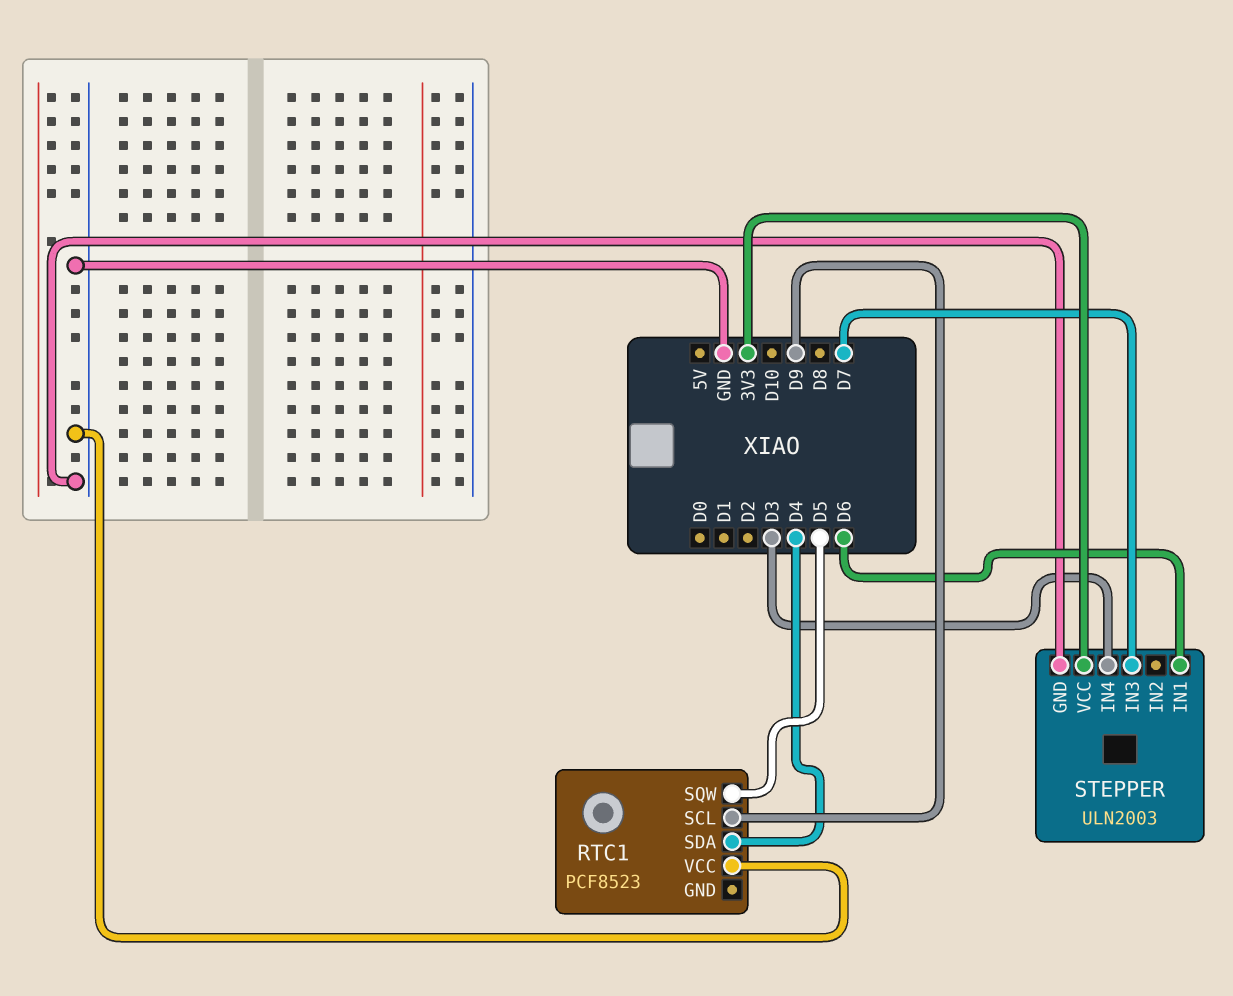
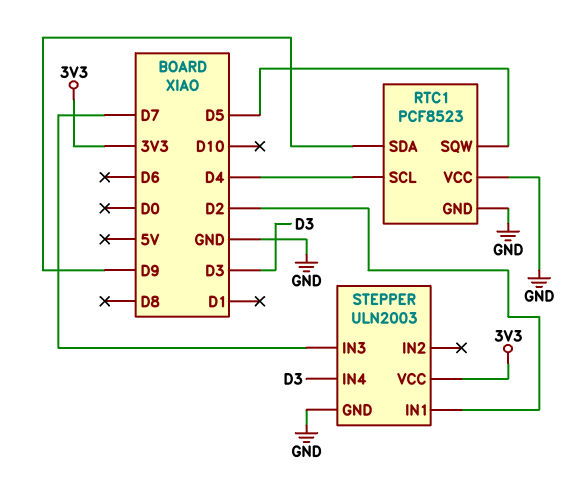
RTC1 pin GND: none -> GND
RTC1 pin SCL: D9 -> D4
RTC1 pin SDA: D4 -> D9
STEPPER pin IN1: D6 -> D2

